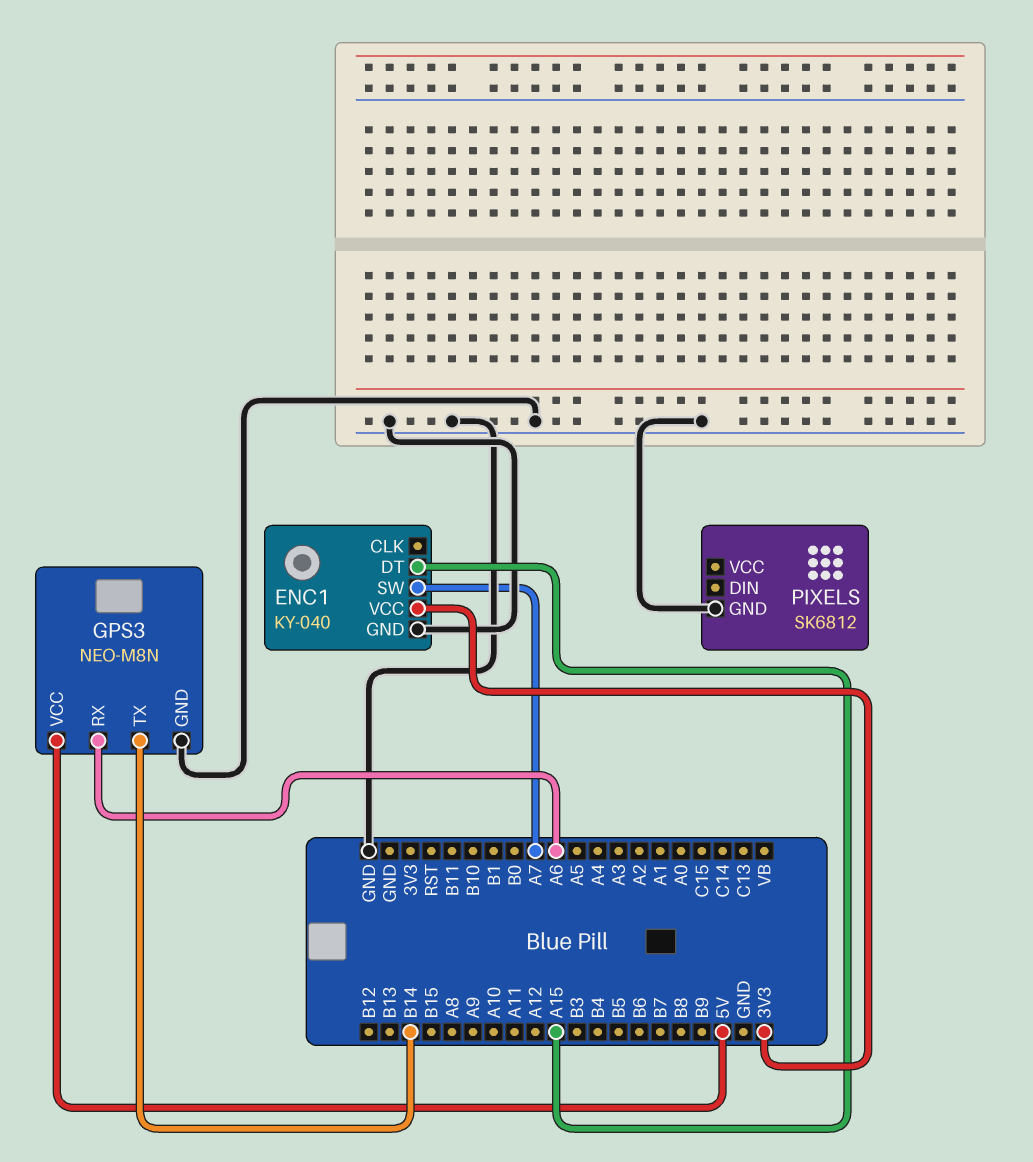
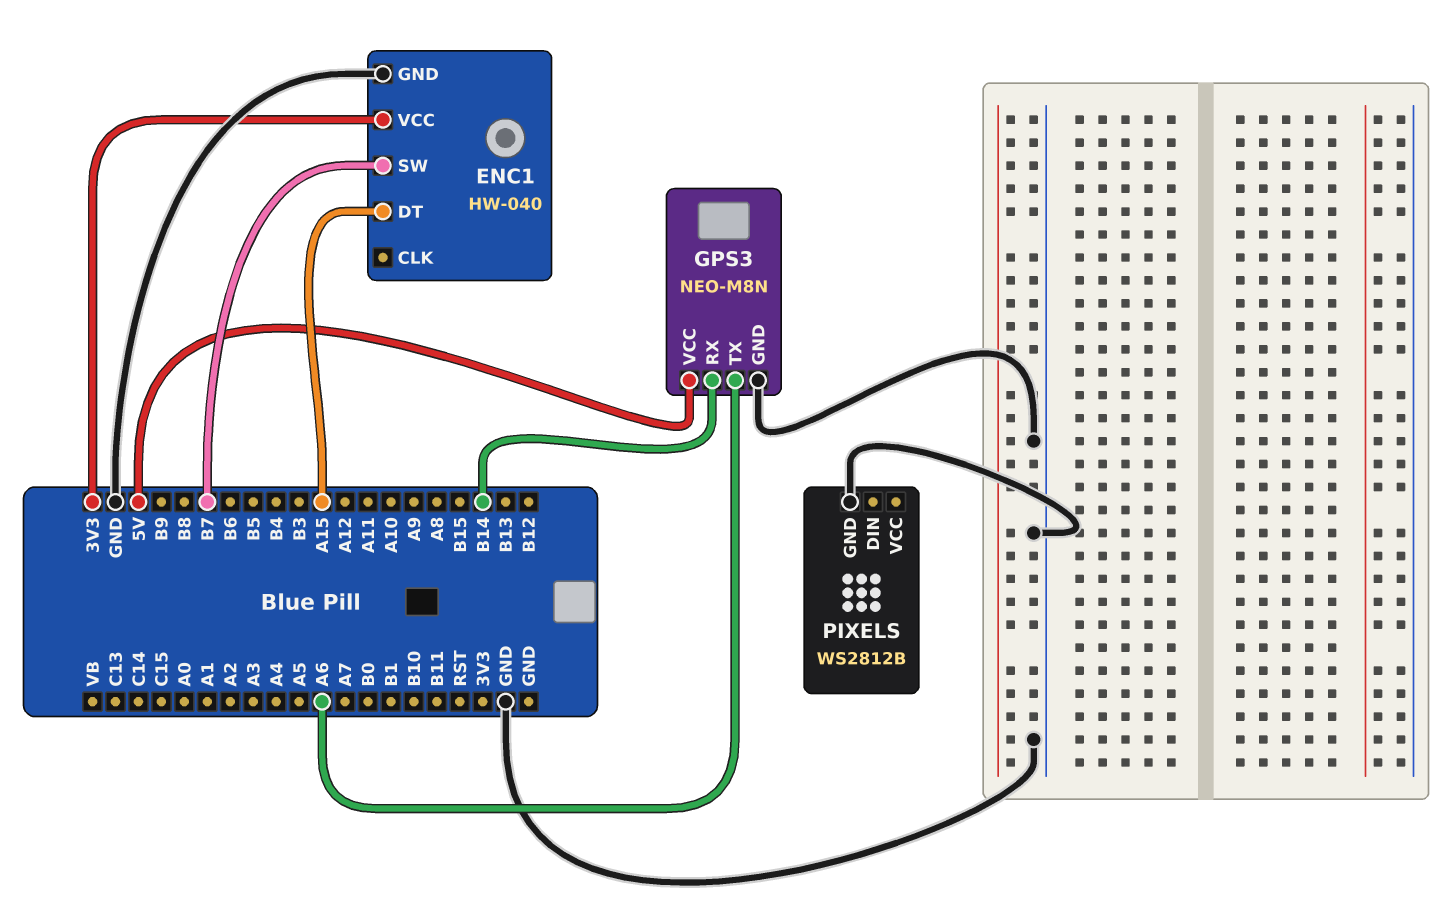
ENC1: KY-040 -> HW-040
ENC1 pin SW: A7 -> B7
GPS3 pin RX: A6 -> B14
GPS3 pin TX: B14 -> A6
PIXELS: SK6812 -> WS2812B

